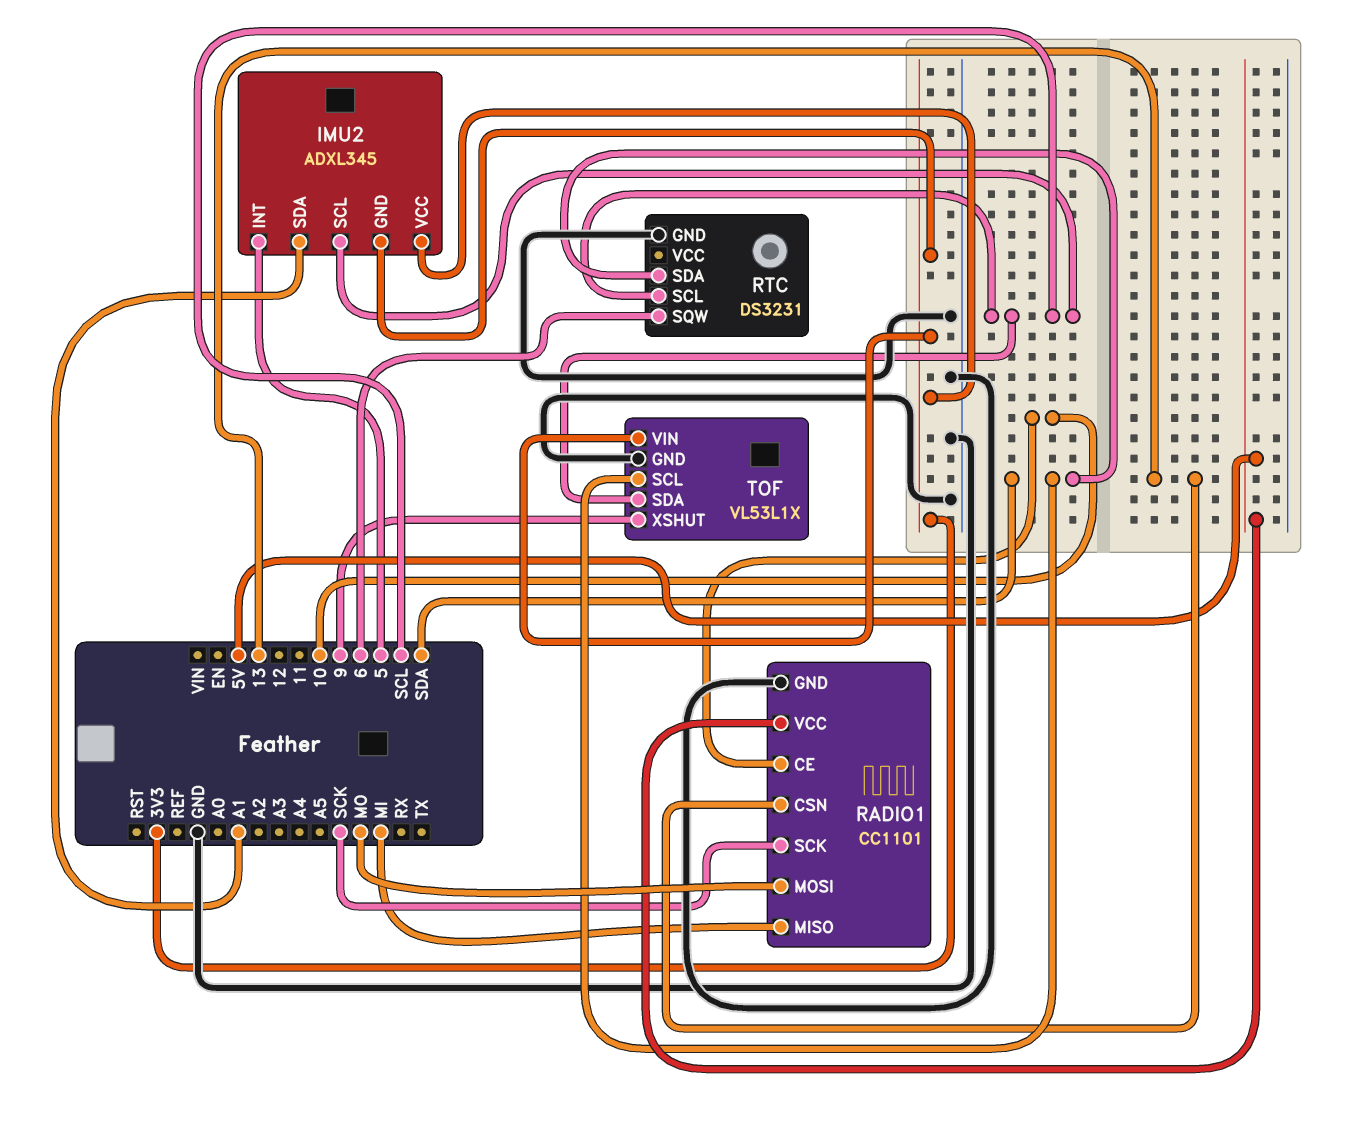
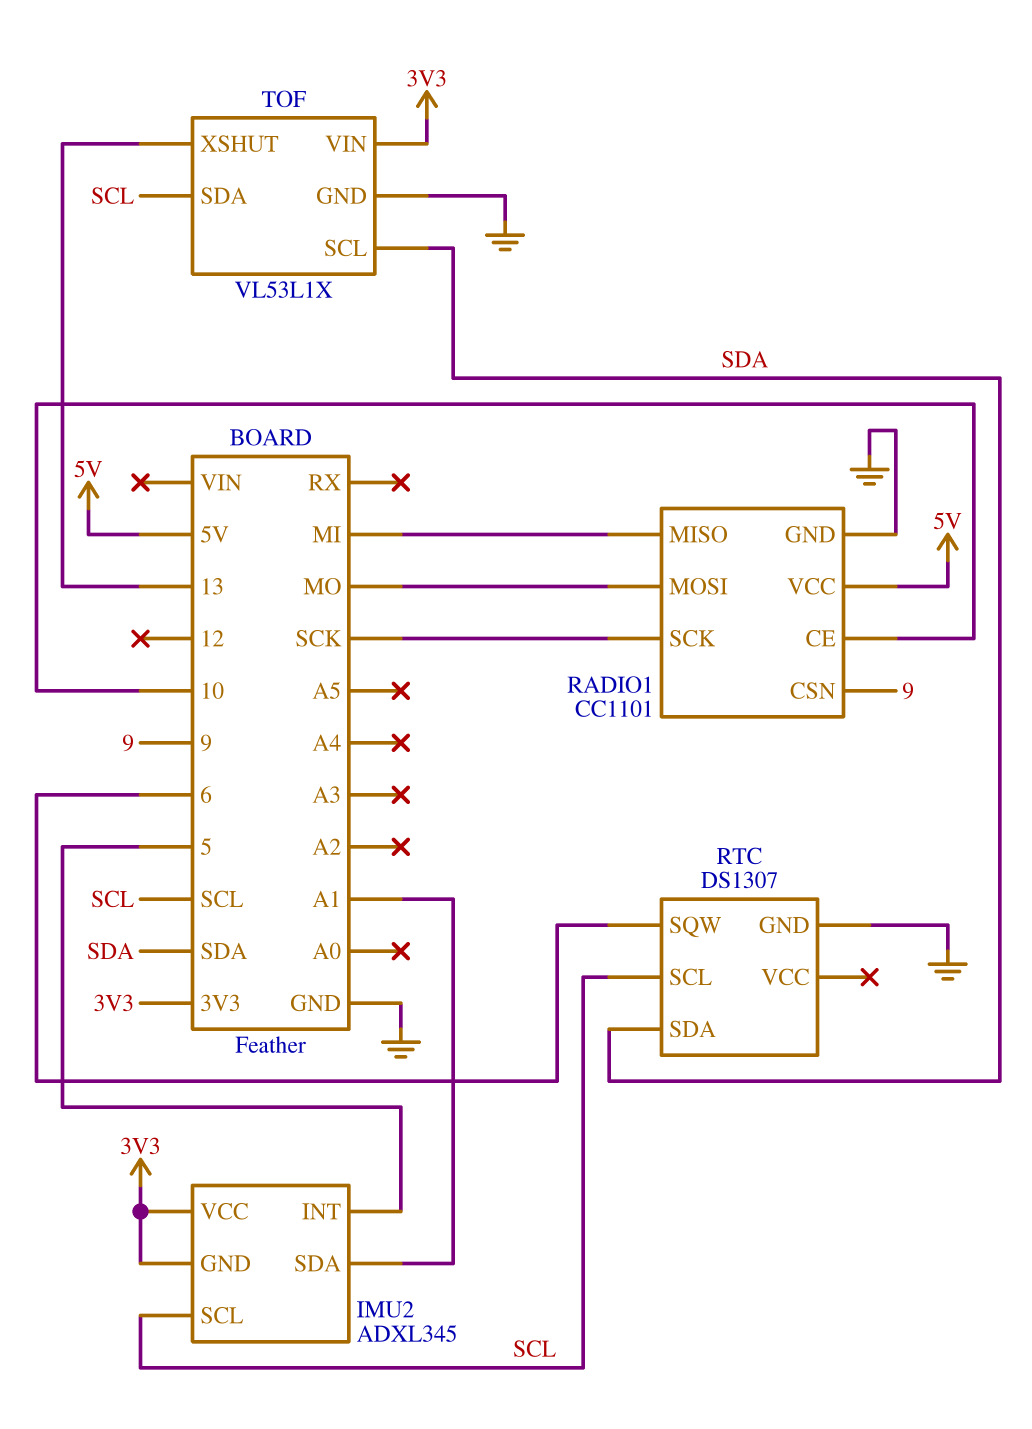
RADIO1 pin CSN: 13 -> 9
RTC: DS3231 -> DS1307
TOF pin XSHUT: 9 -> 13

